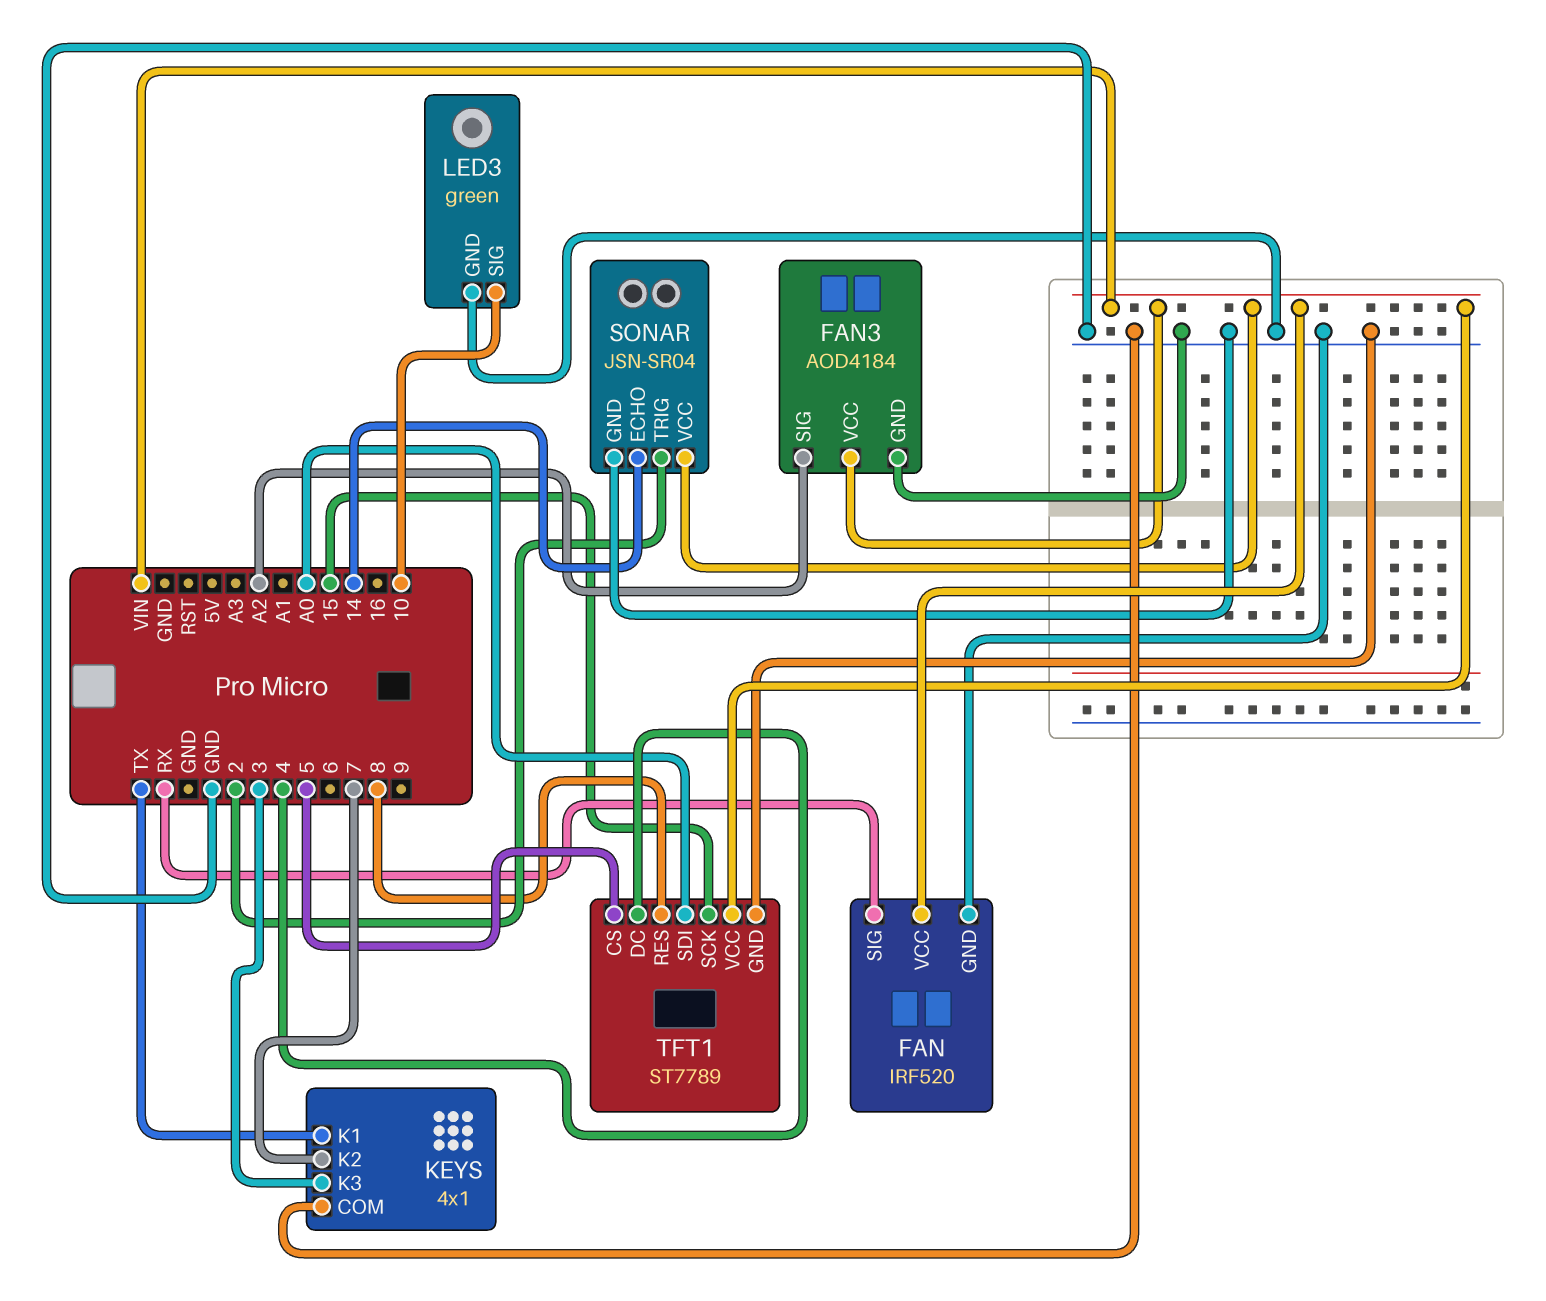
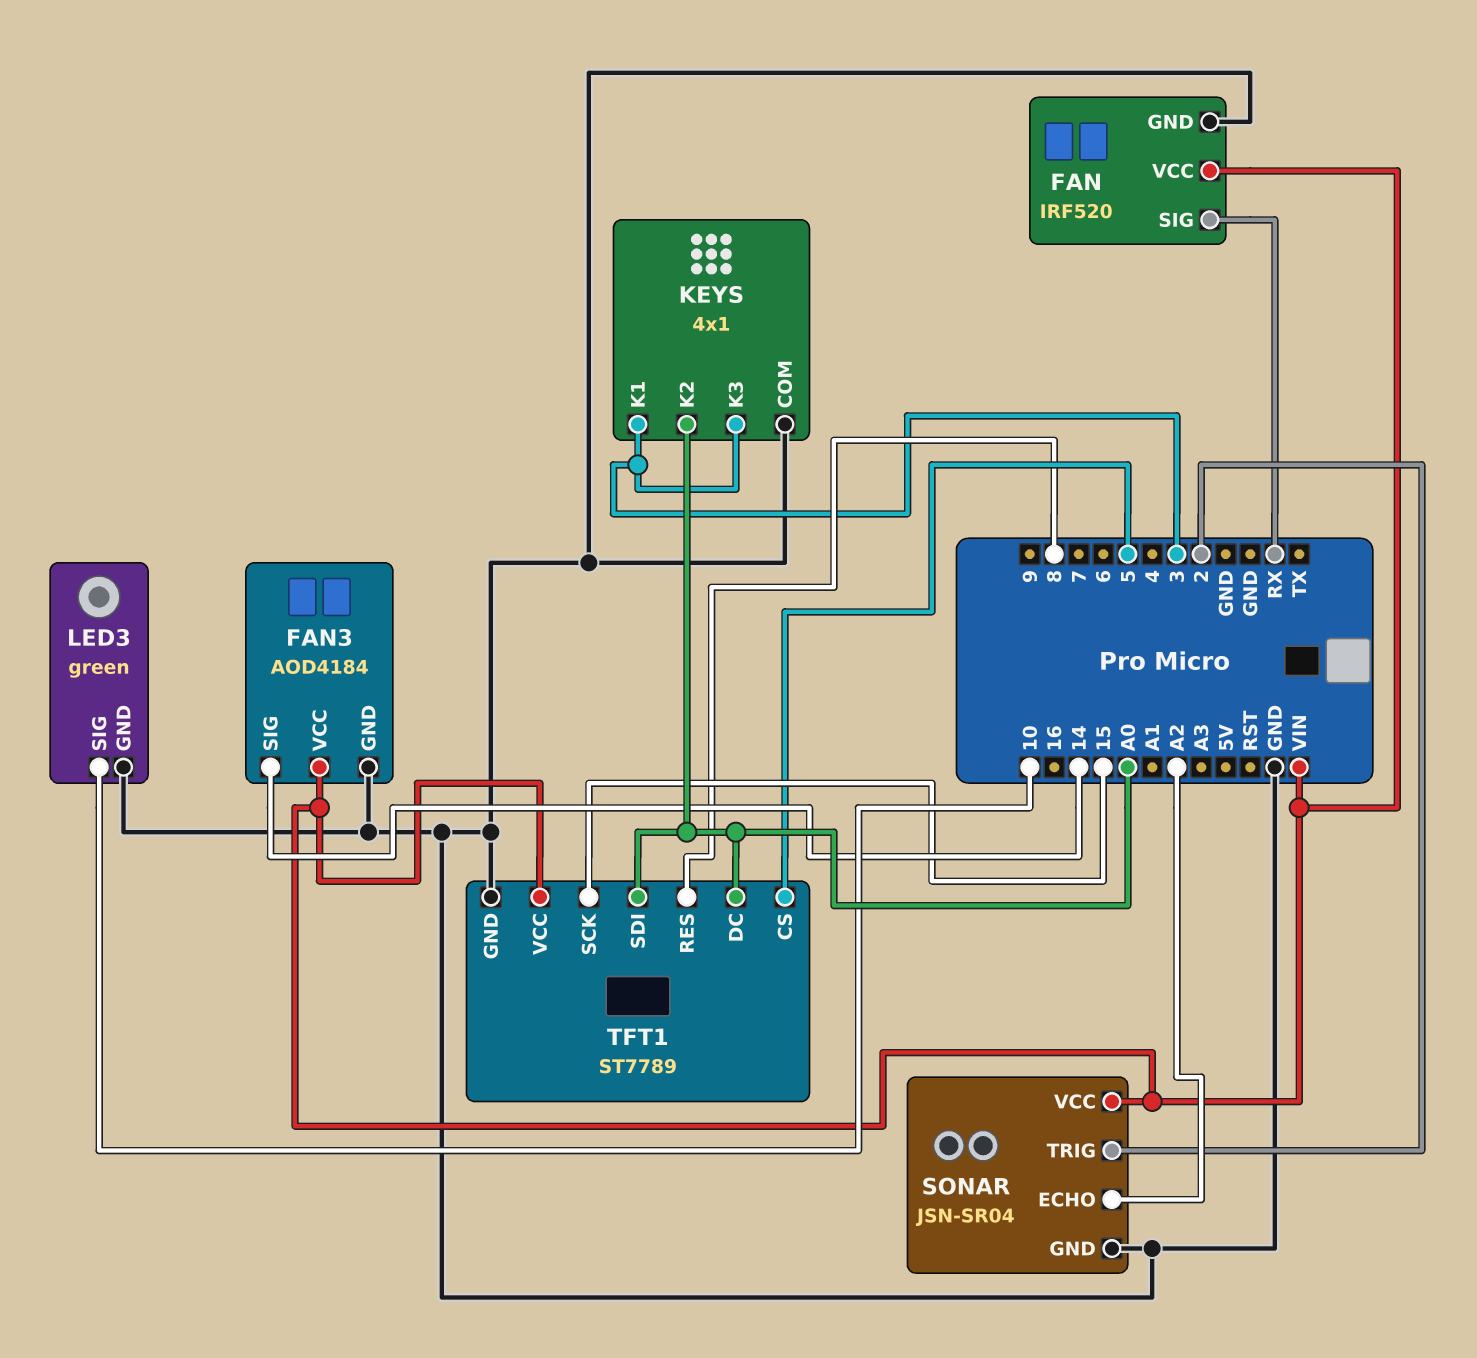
FAN3 pin SIG: A2 -> 14
KEYS pin K1: TX -> 3
KEYS pin K2: 7 -> A0
SONAR pin ECHO: 14 -> A2
TFT1 pin DC: 4 -> A0

